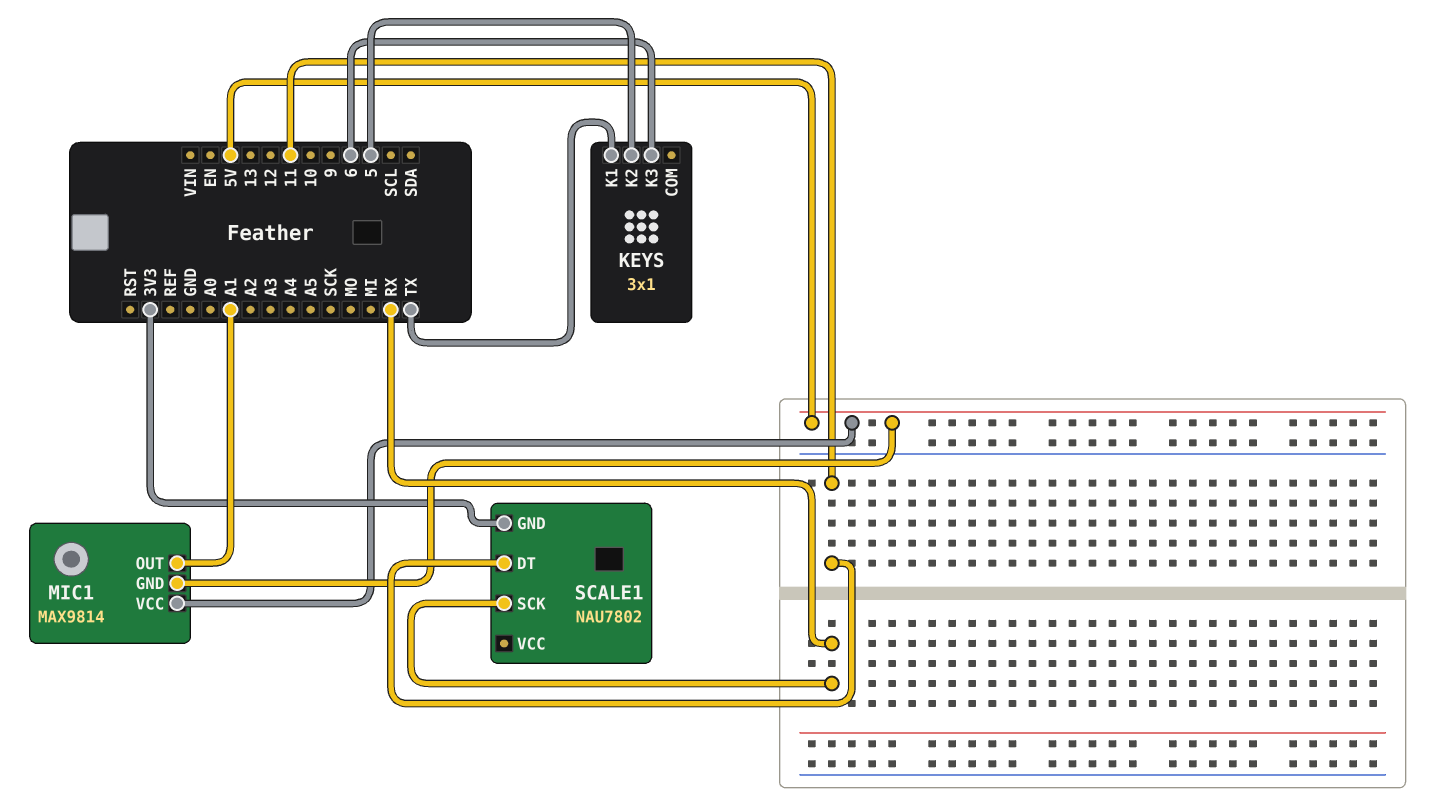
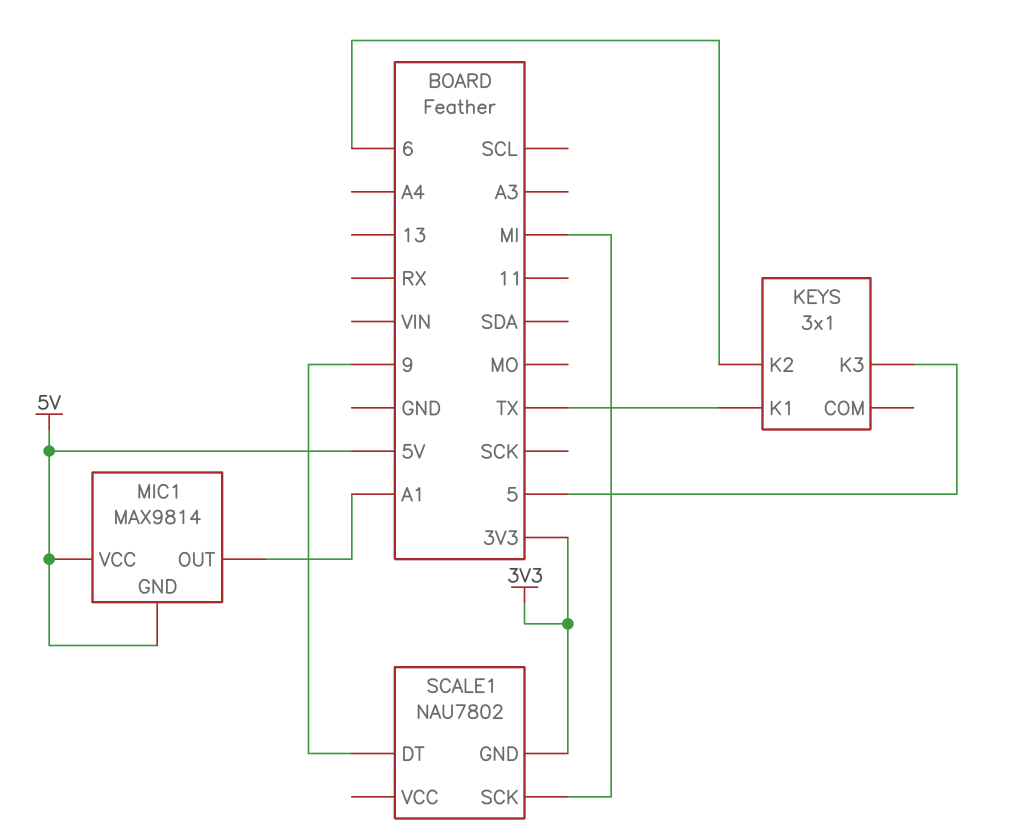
KEYS pin K2: 5 -> 6
KEYS pin K3: 6 -> 5
SCALE1 pin DT: 11 -> 9
SCALE1 pin SCK: RX -> MI

